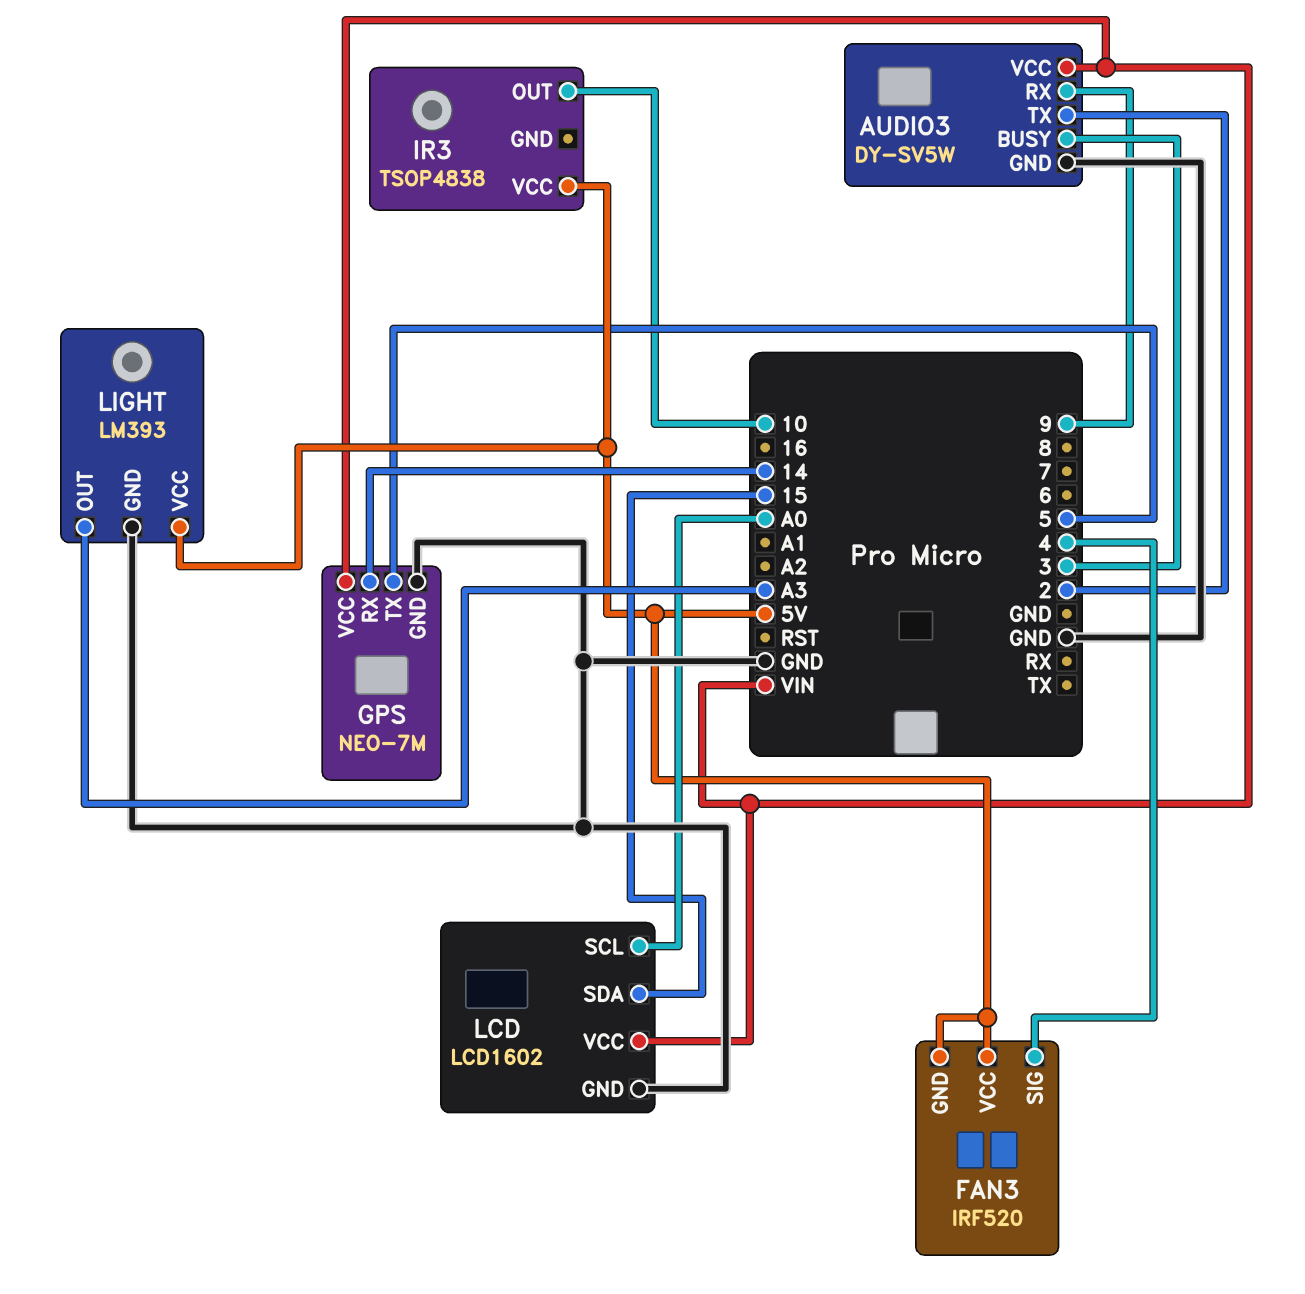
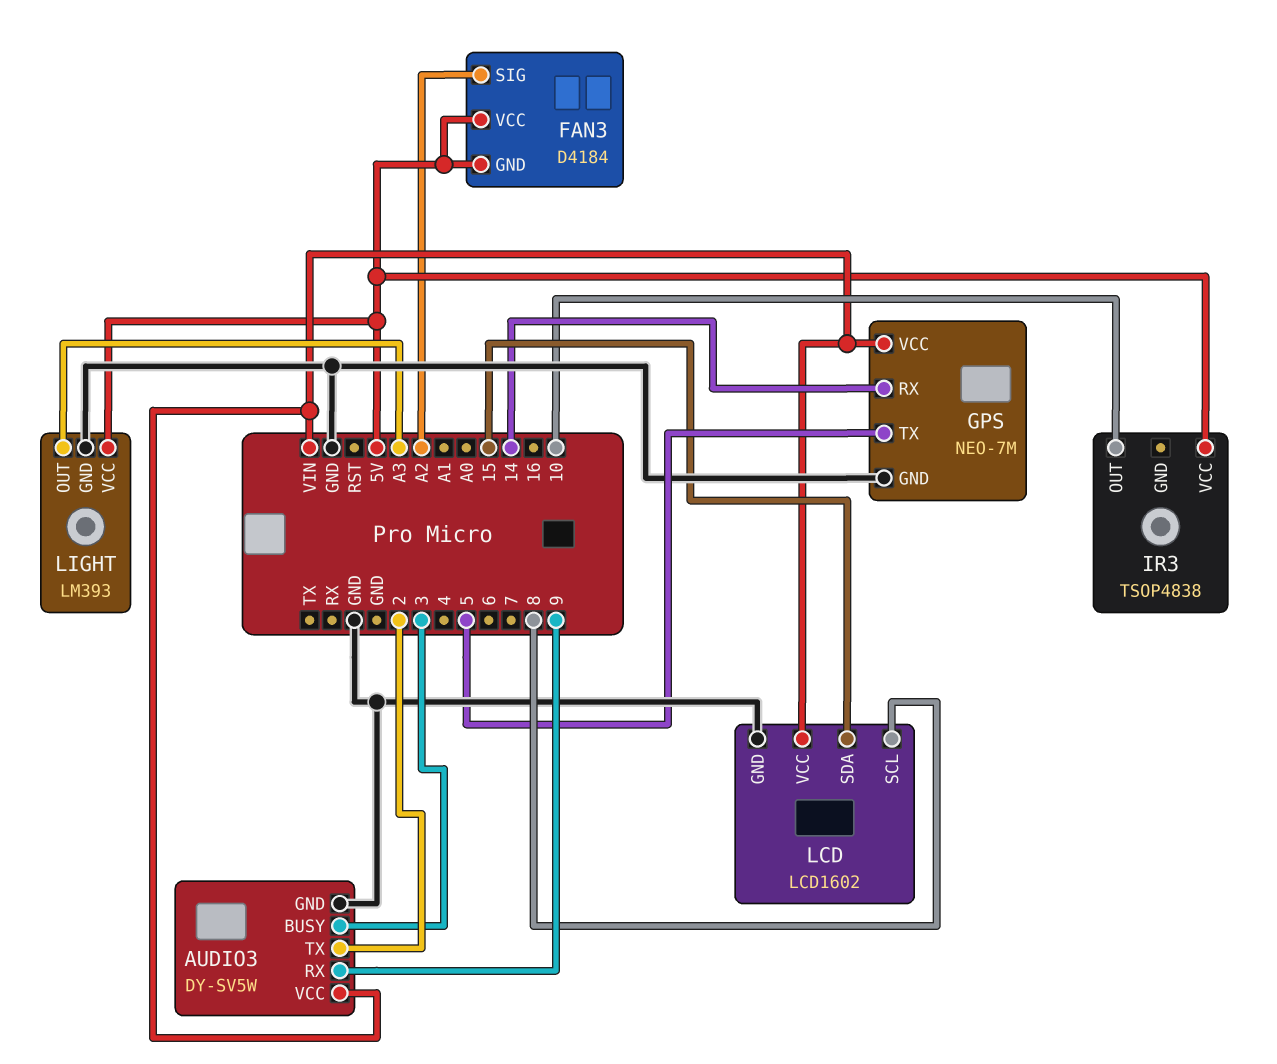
FAN3: IRF520 -> D4184
FAN3 pin SIG: 4 -> A2
LCD pin SCL: A0 -> 8

